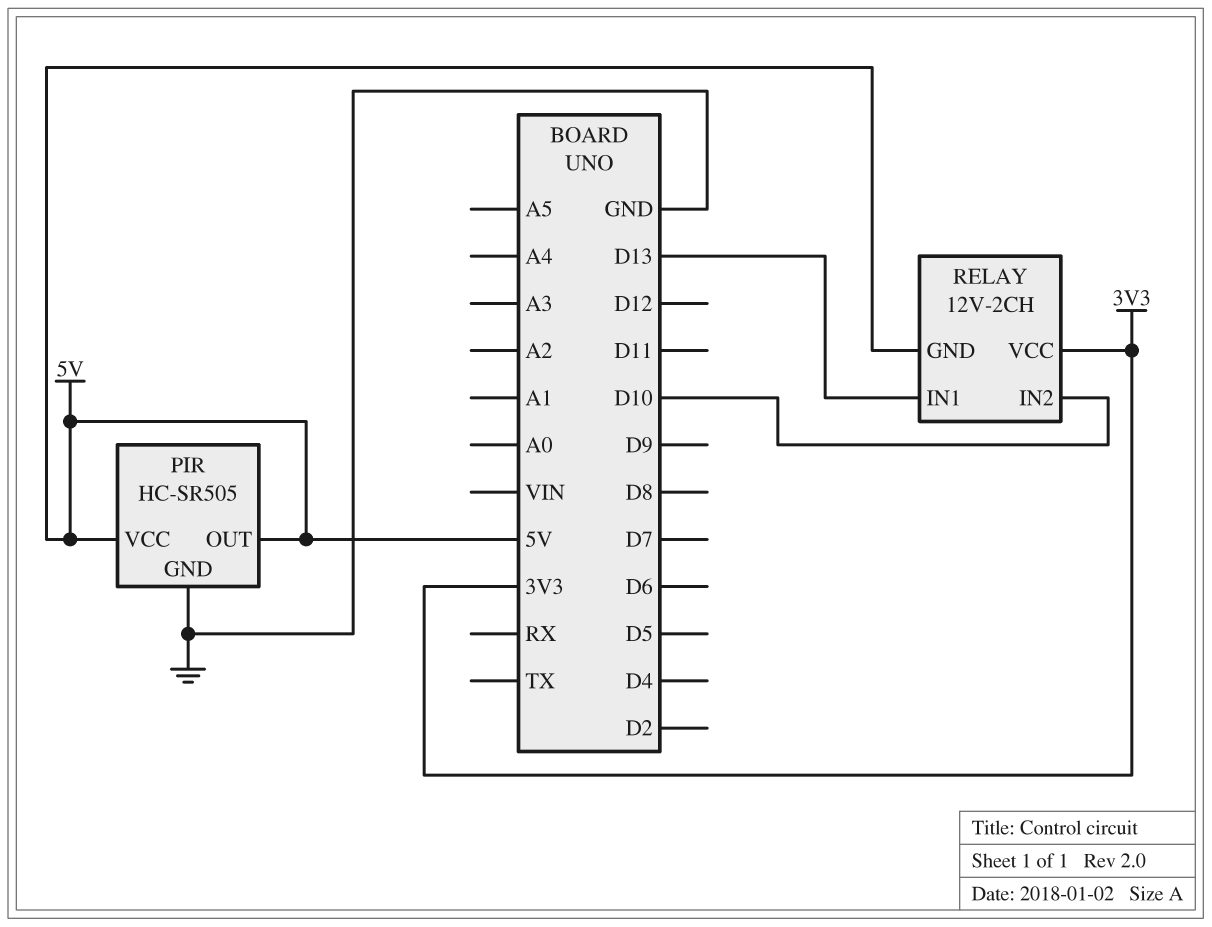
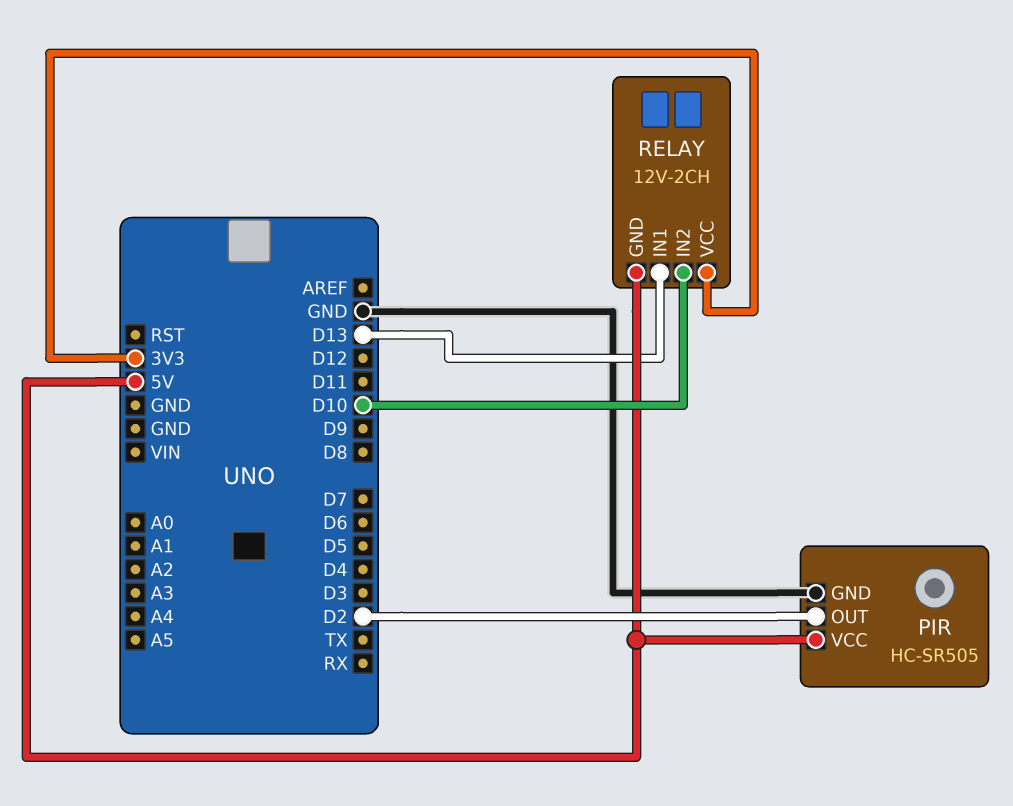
PIR pin OUT: 5V -> D2

